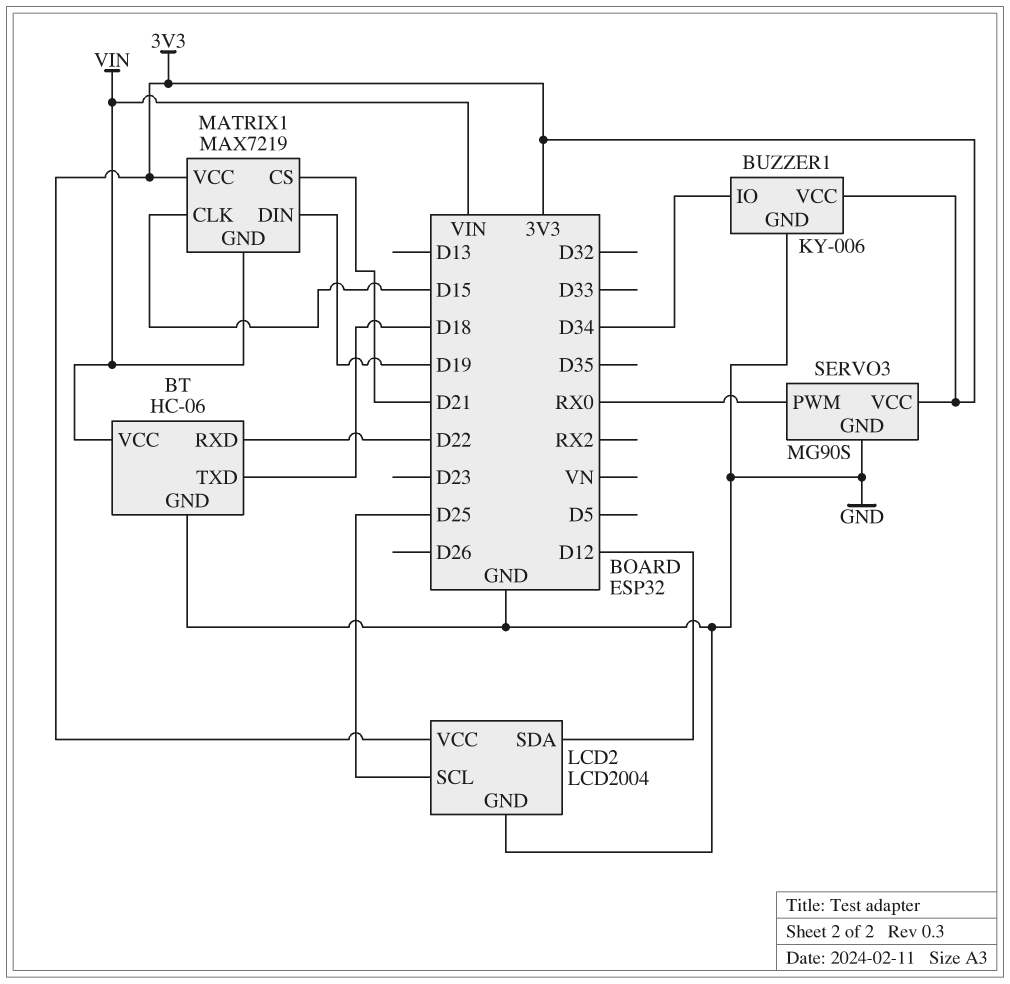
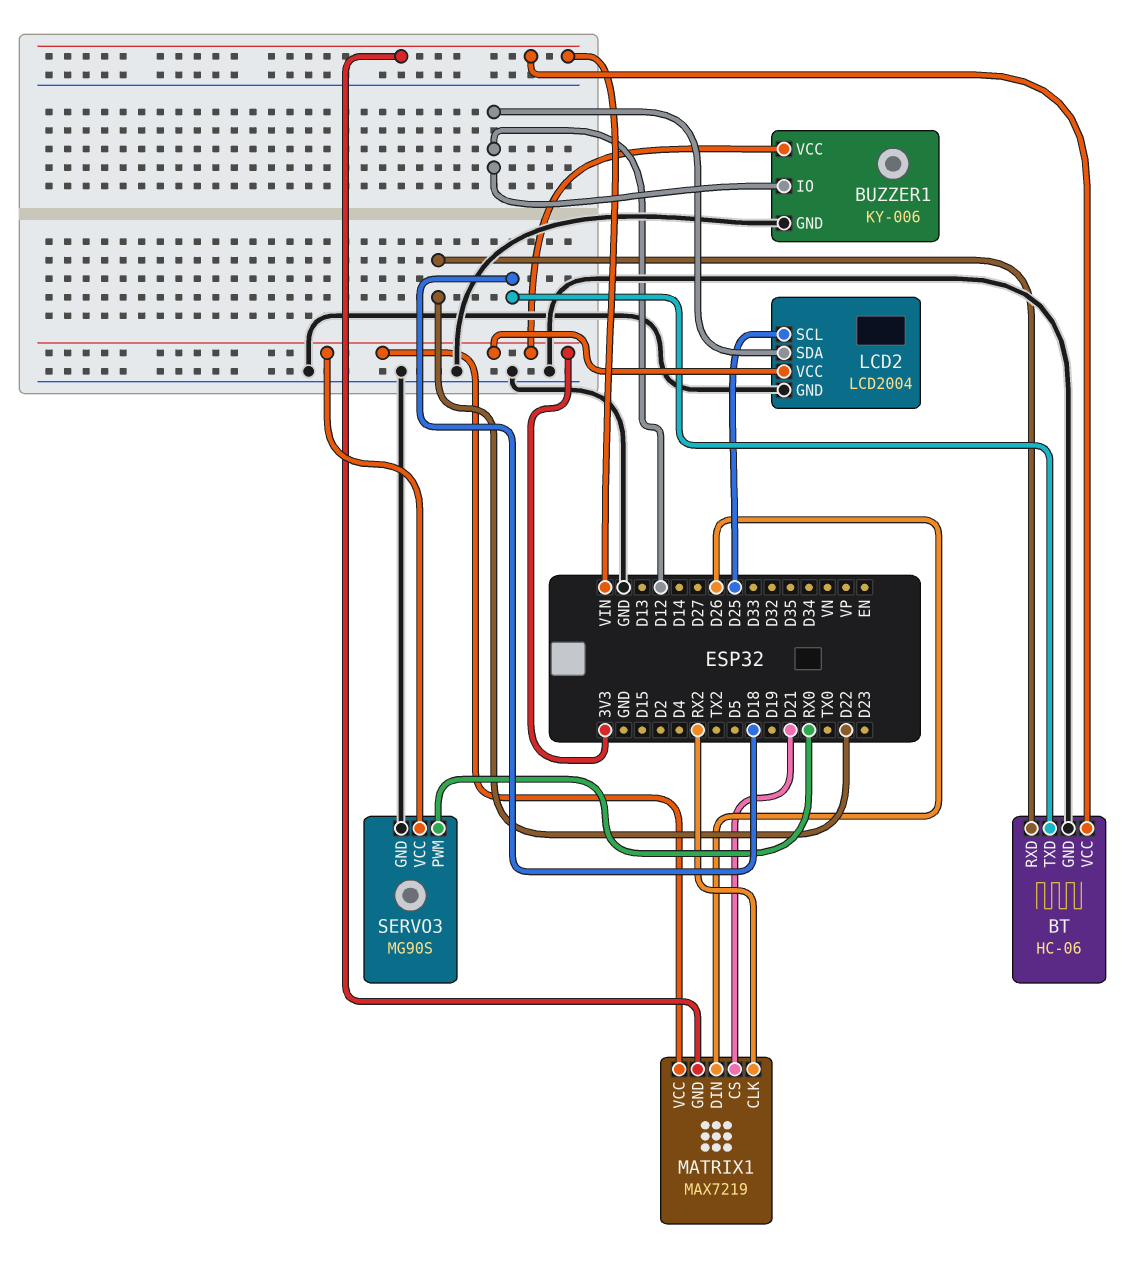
BUZZER1 pin IO: D34 -> D12
MATRIX1 pin CLK: D15 -> RX2
MATRIX1 pin DIN: D19 -> D26

